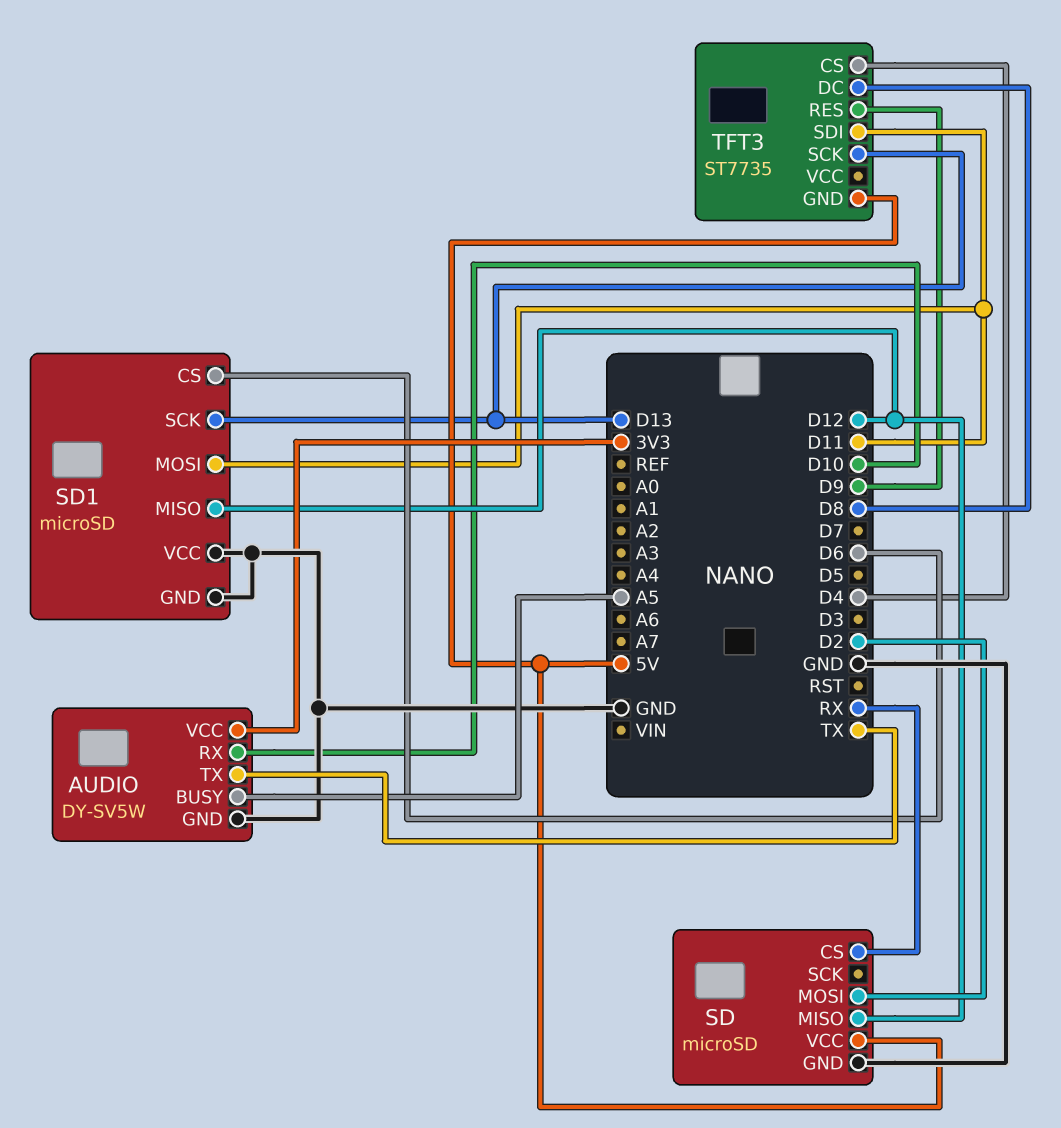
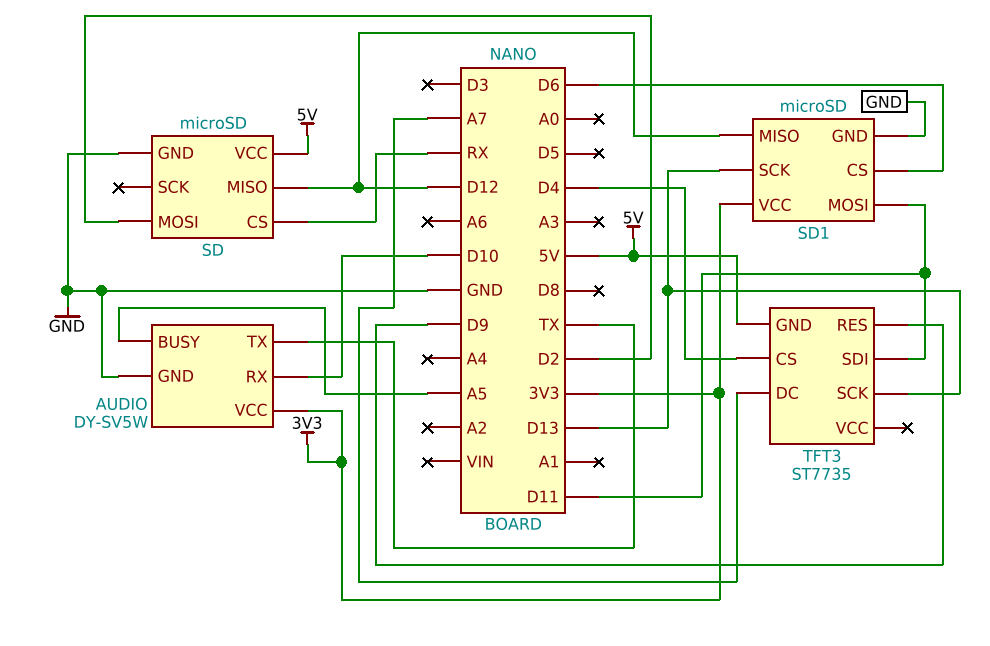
SD1 pin VCC: GND -> 3V3
TFT3 pin DC: D8 -> A7

